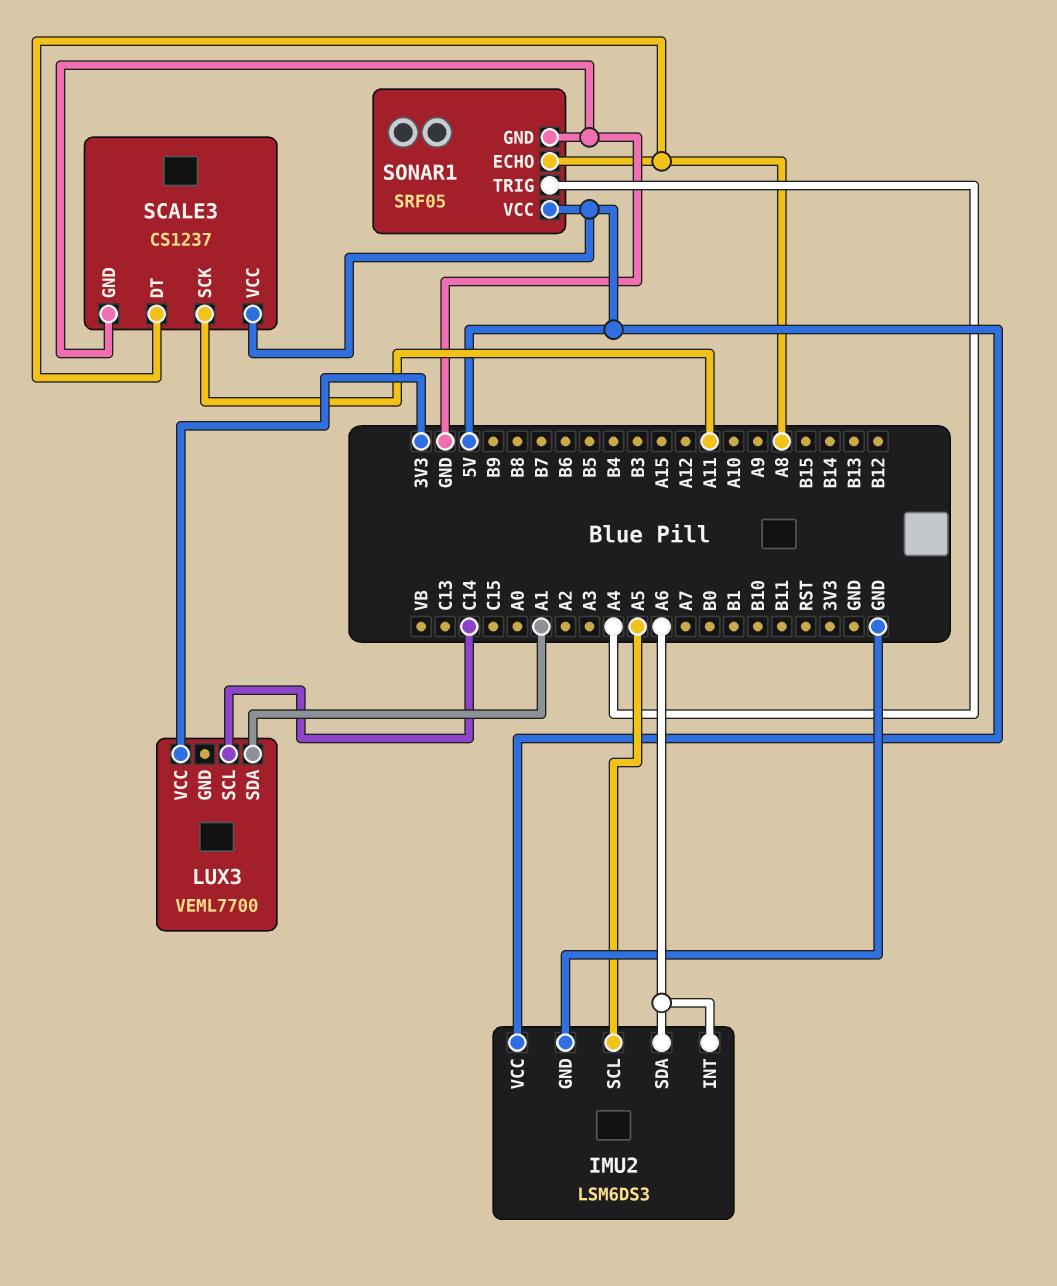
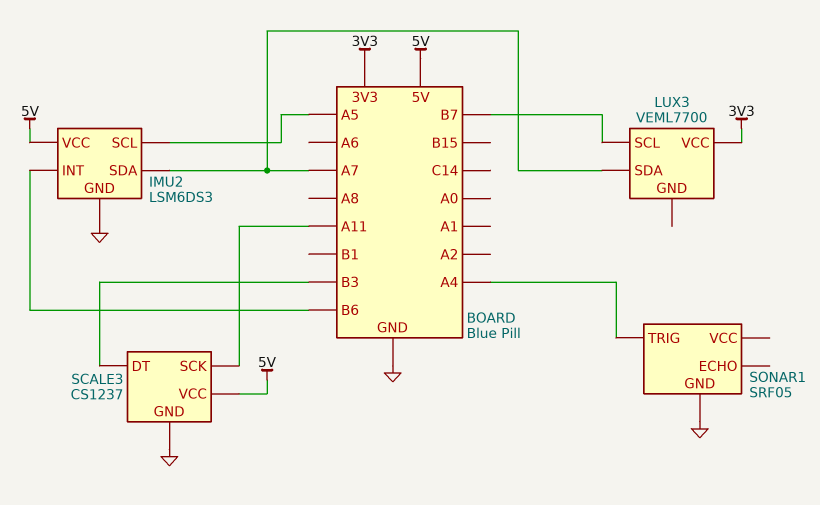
IMU2 pin INT: A6 -> B6
IMU2 pin SDA: A6 -> A7
LUX3 pin SCL: C14 -> B7
LUX3 pin SDA: A1 -> A7
SCALE3 pin DT: A8 -> B3
SONAR1 pin ECHO: A8 -> none
SONAR1 pin VCC: 5V -> none

